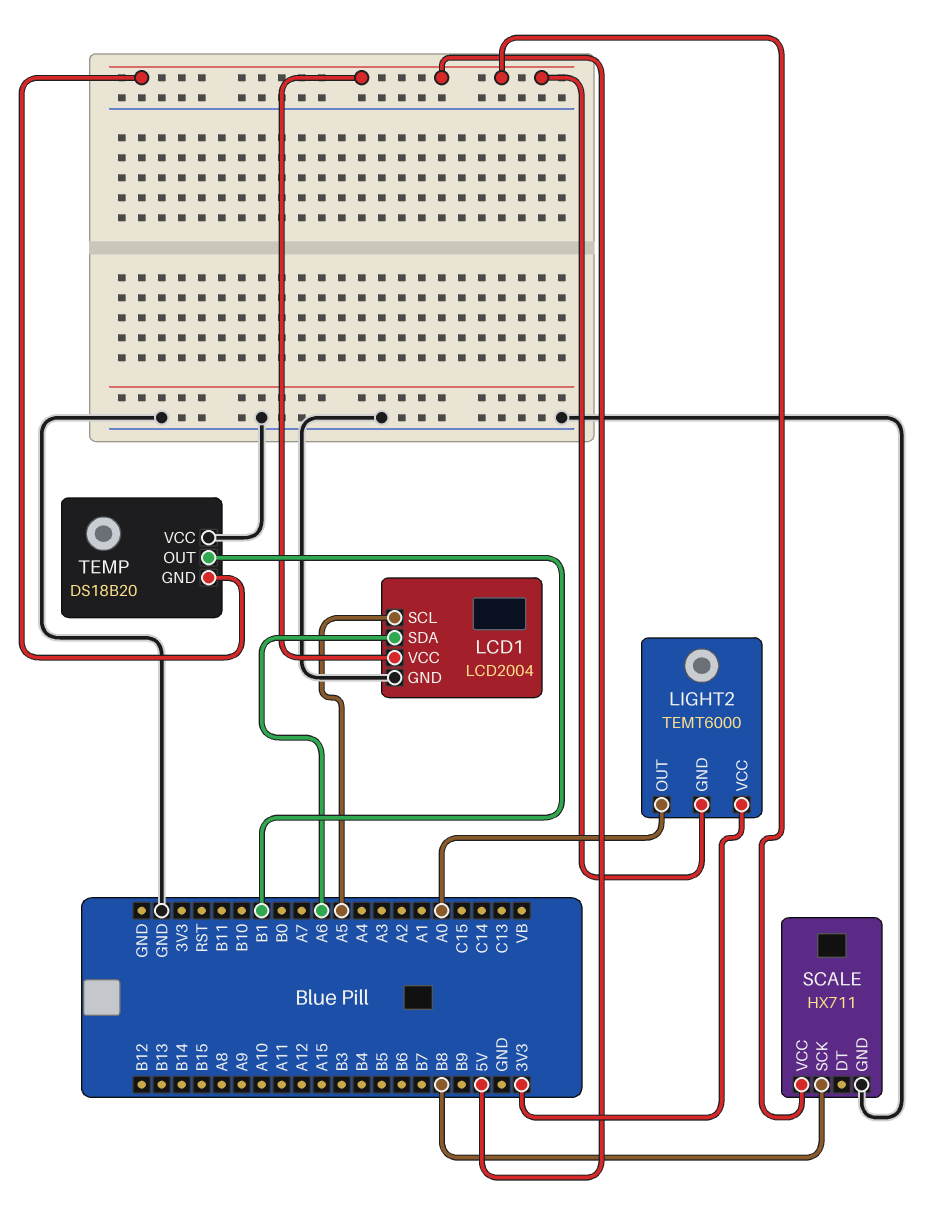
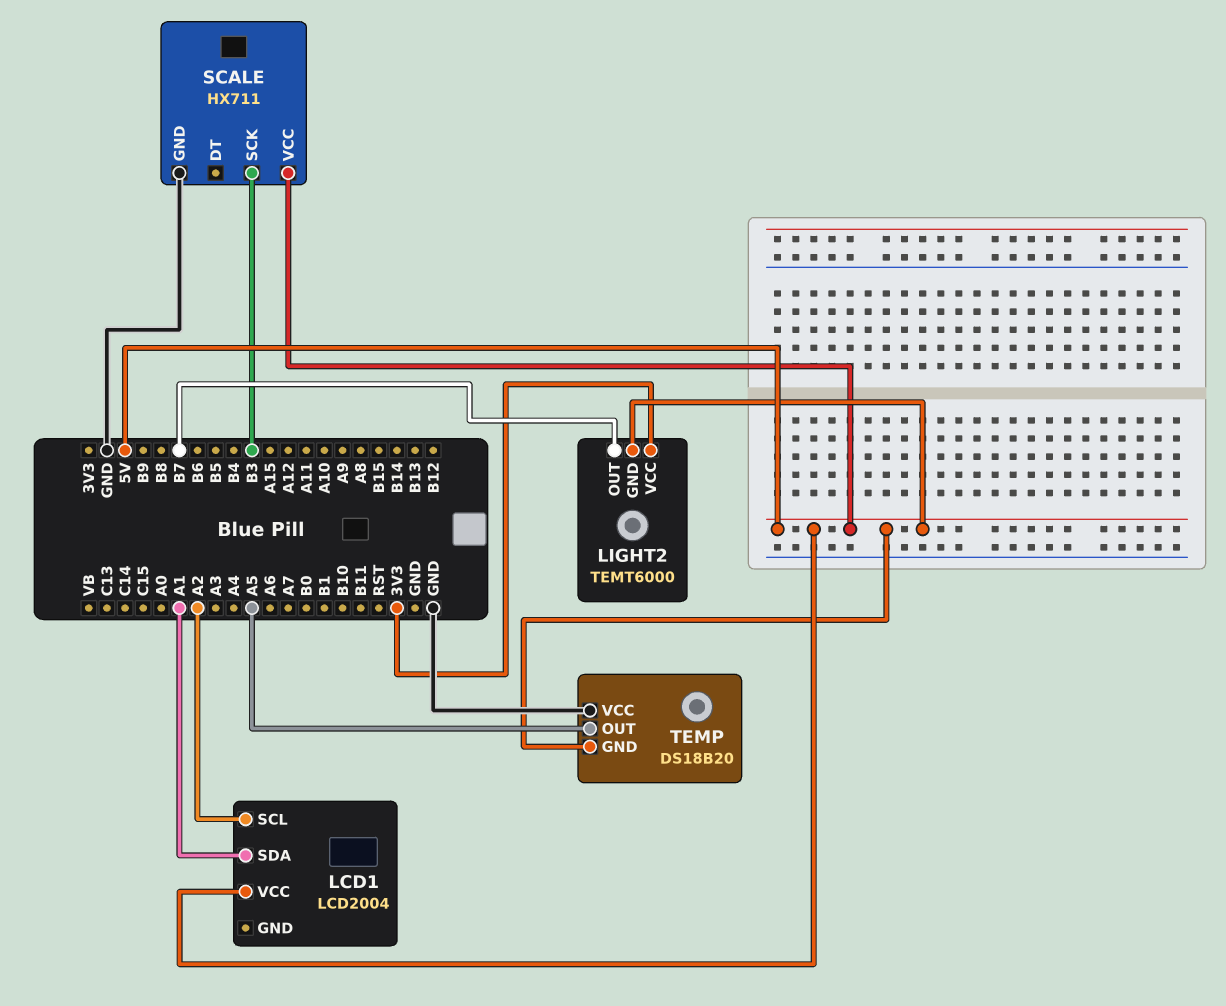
LCD1 pin GND: GND -> none
LCD1 pin SCL: A5 -> A2
LCD1 pin SDA: A6 -> A1
LIGHT2 pin OUT: A0 -> B7
SCALE pin SCK: B8 -> B3
TEMP pin OUT: B1 -> A5

